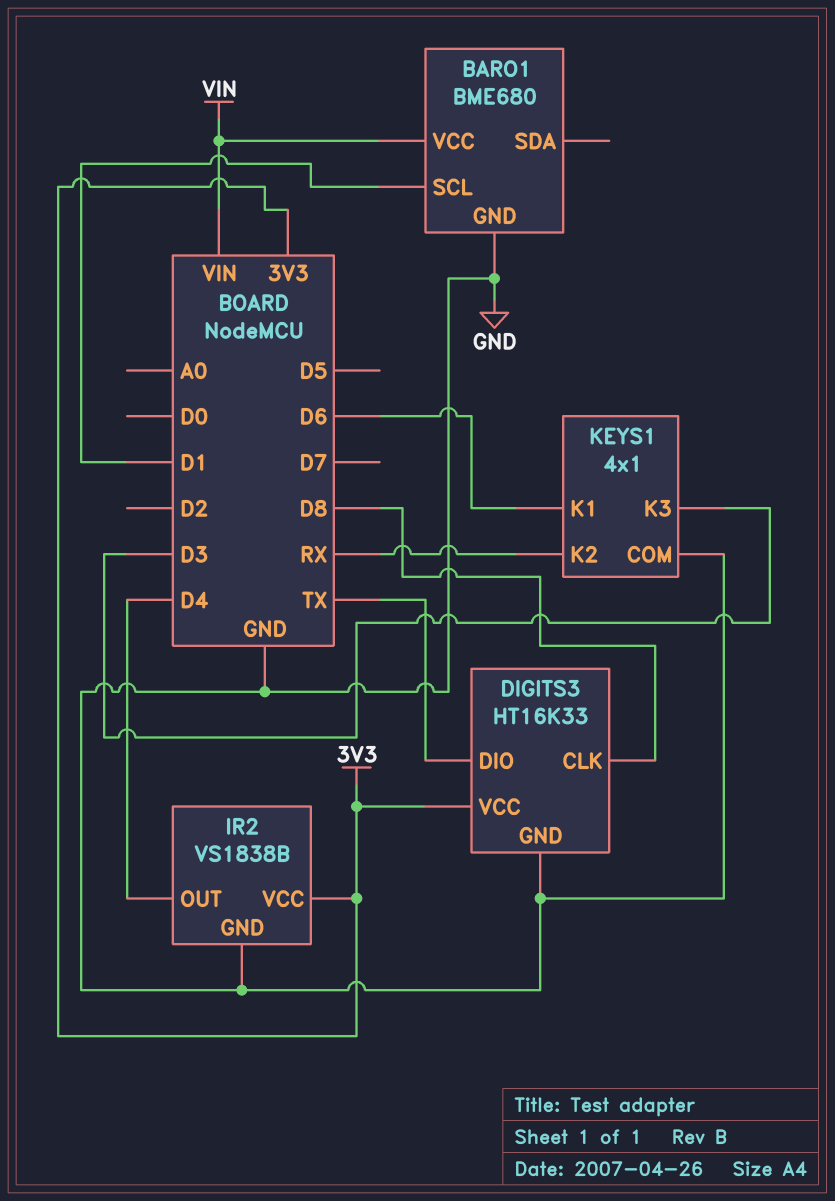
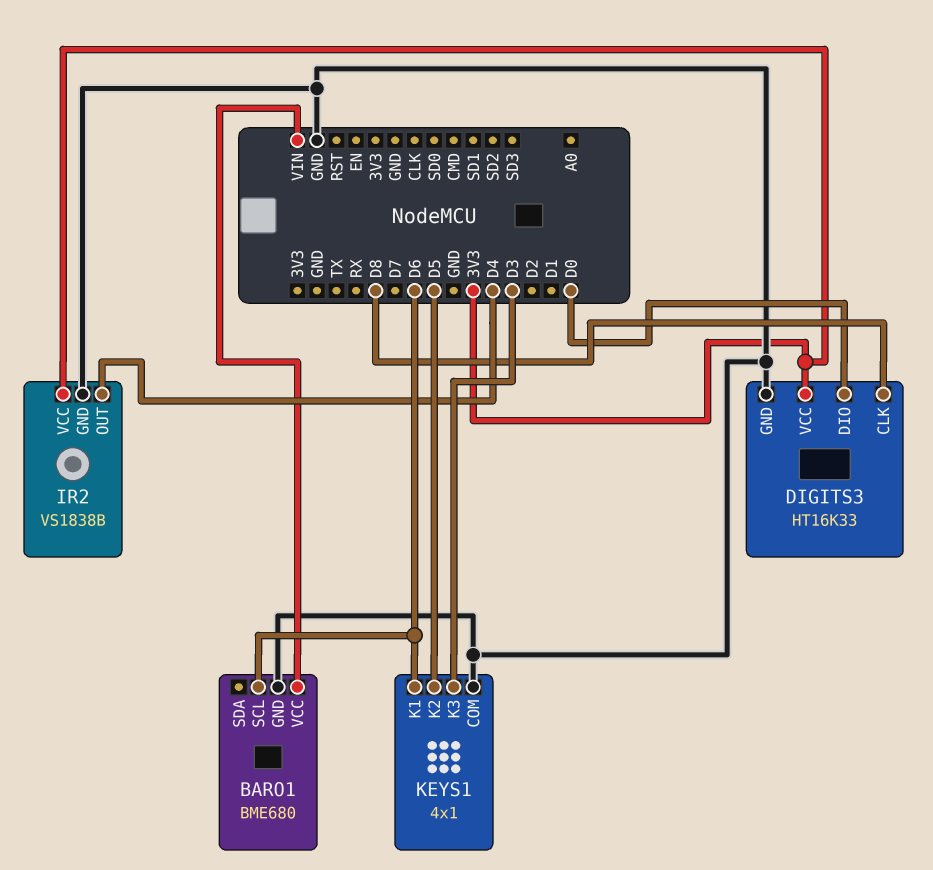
BARO1 pin SCL: D1 -> D6
DIGITS3 pin DIO: TX -> D0
KEYS1 pin K2: RX -> D5

